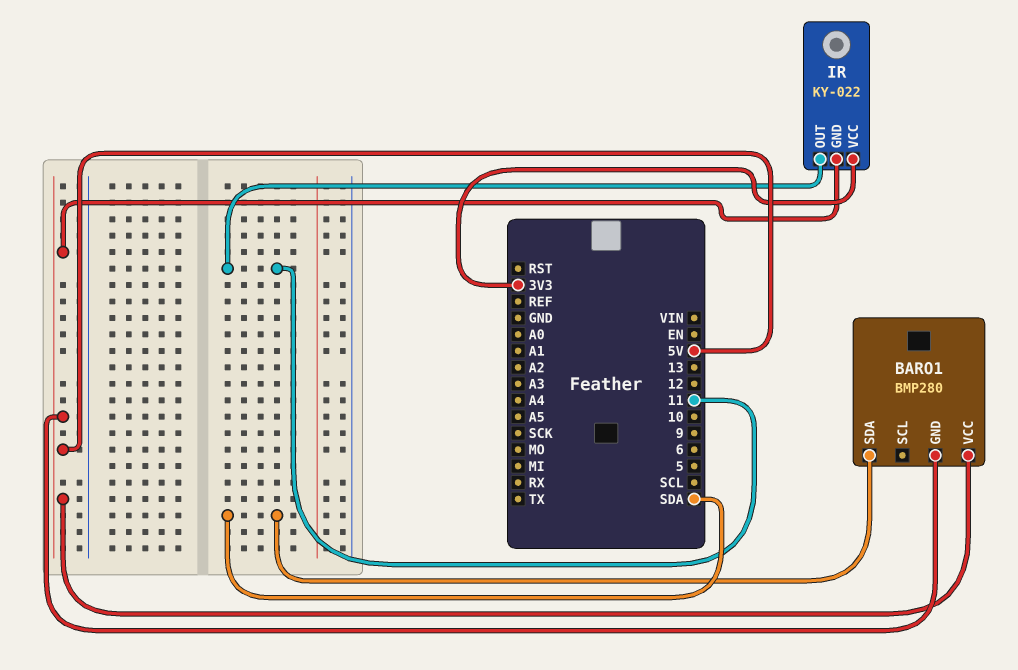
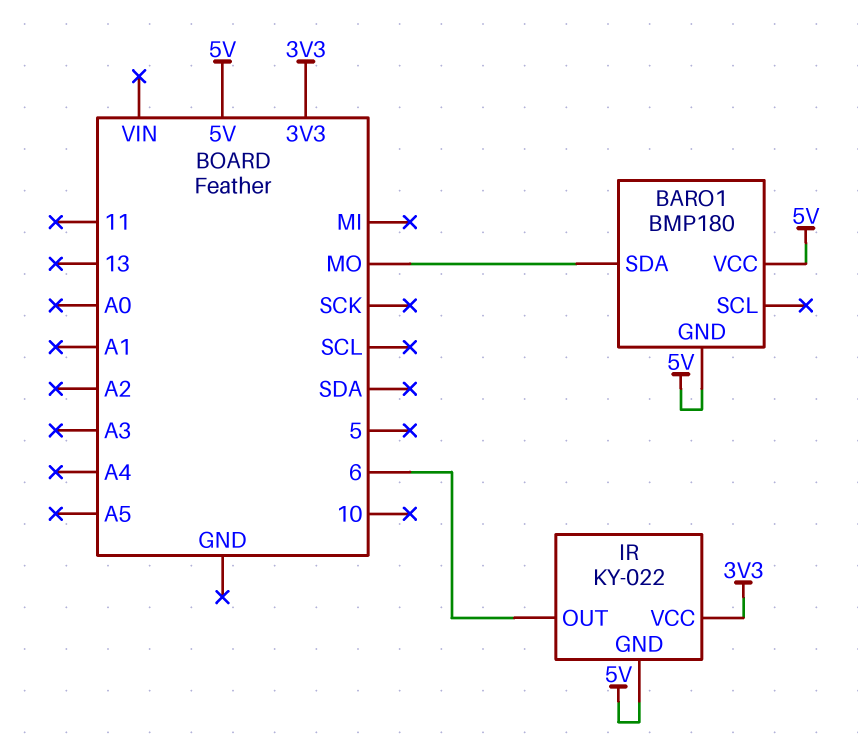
BARO1: BMP280 -> BMP180
BARO1 pin SDA: SDA -> MO
IR pin OUT: 11 -> 6

